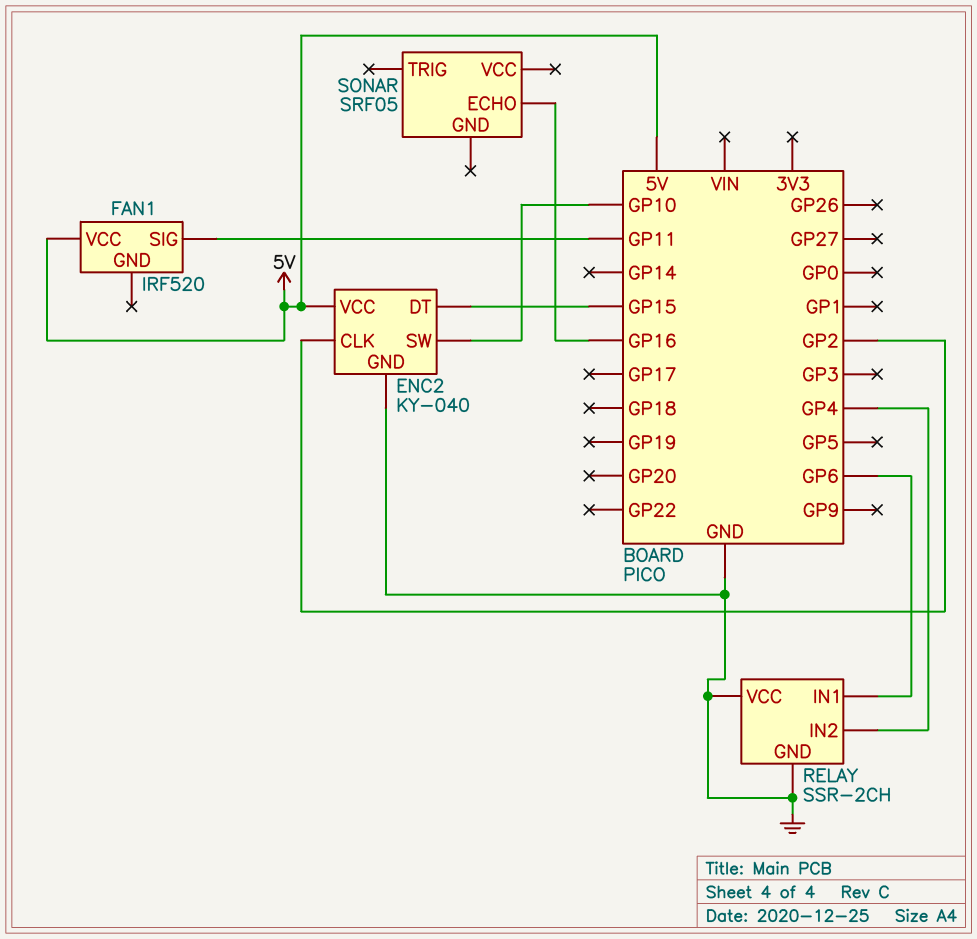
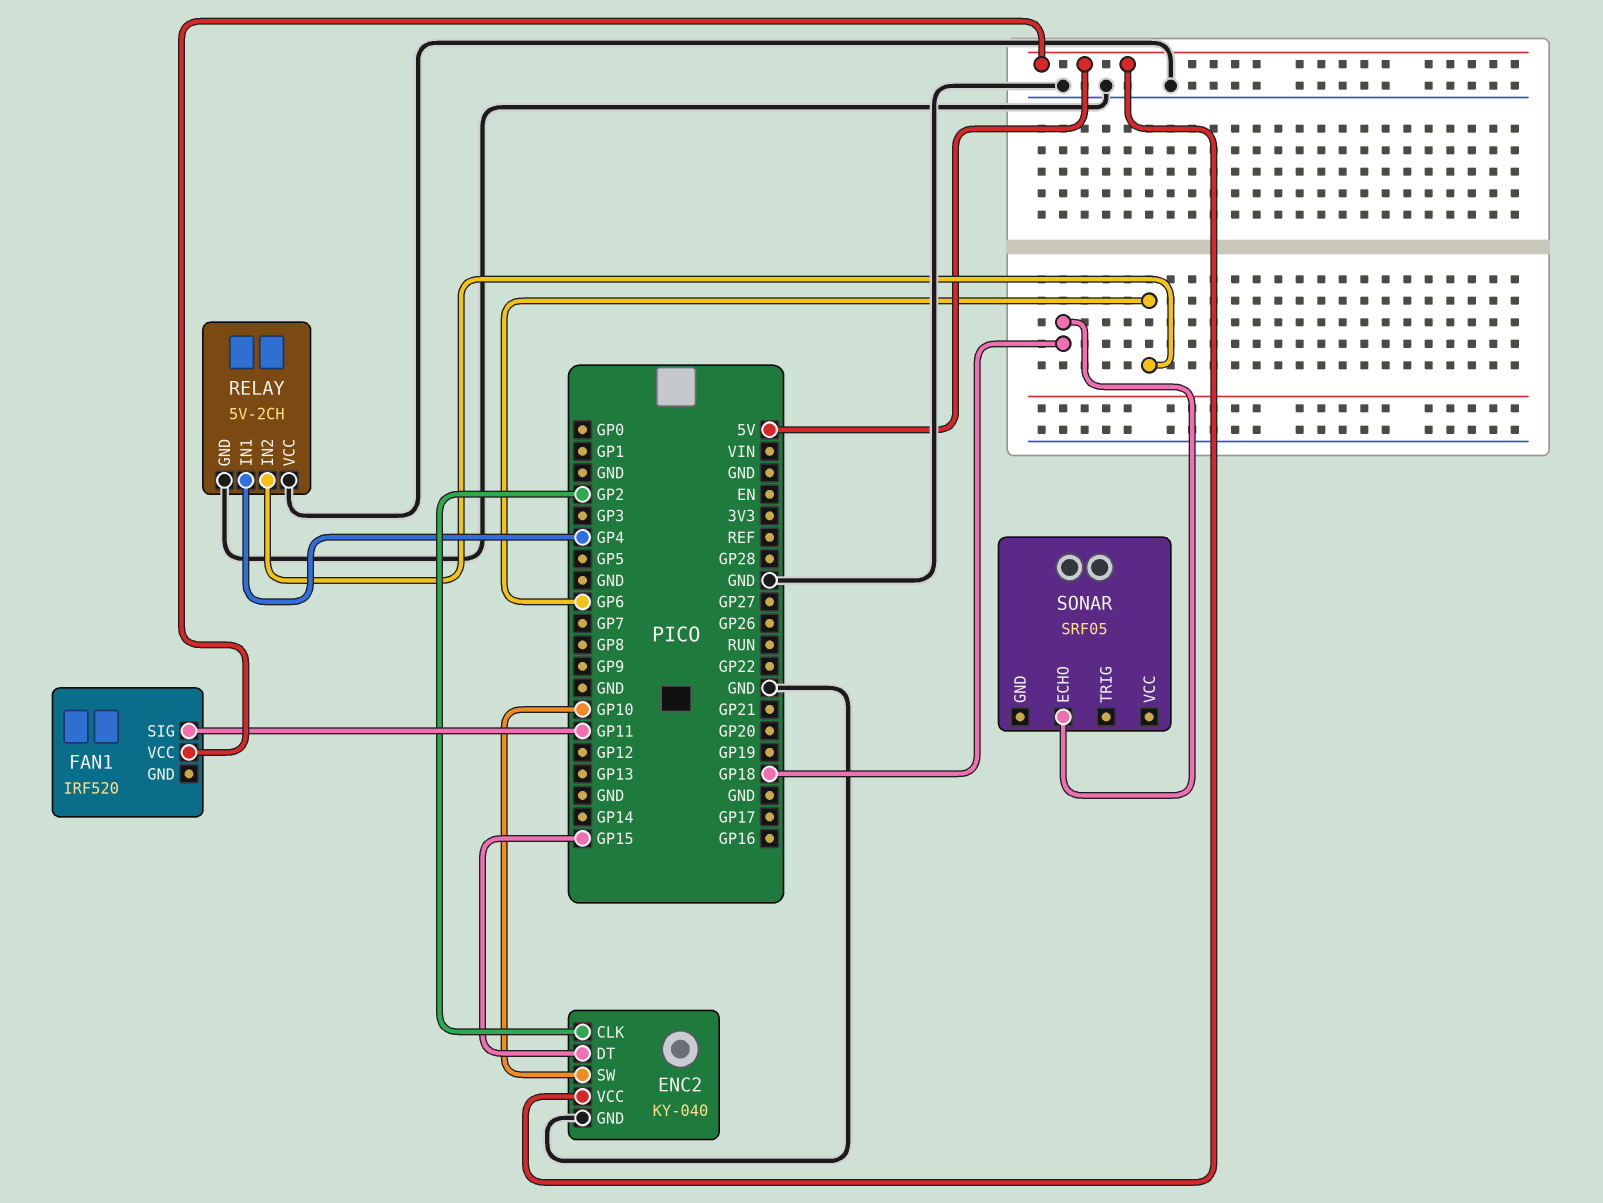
RELAY: SSR-2CH -> 5V-2CH
RELAY pin IN1: GP6 -> GP4
RELAY pin IN2: GP4 -> GP6
SONAR pin ECHO: GP16 -> GP18

